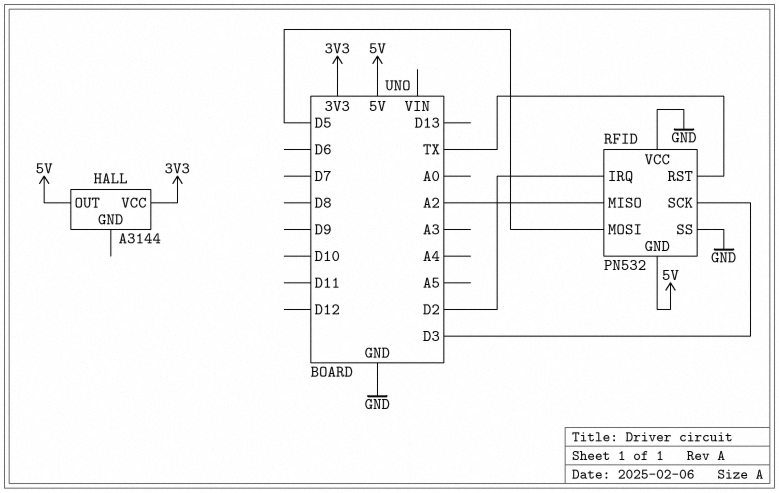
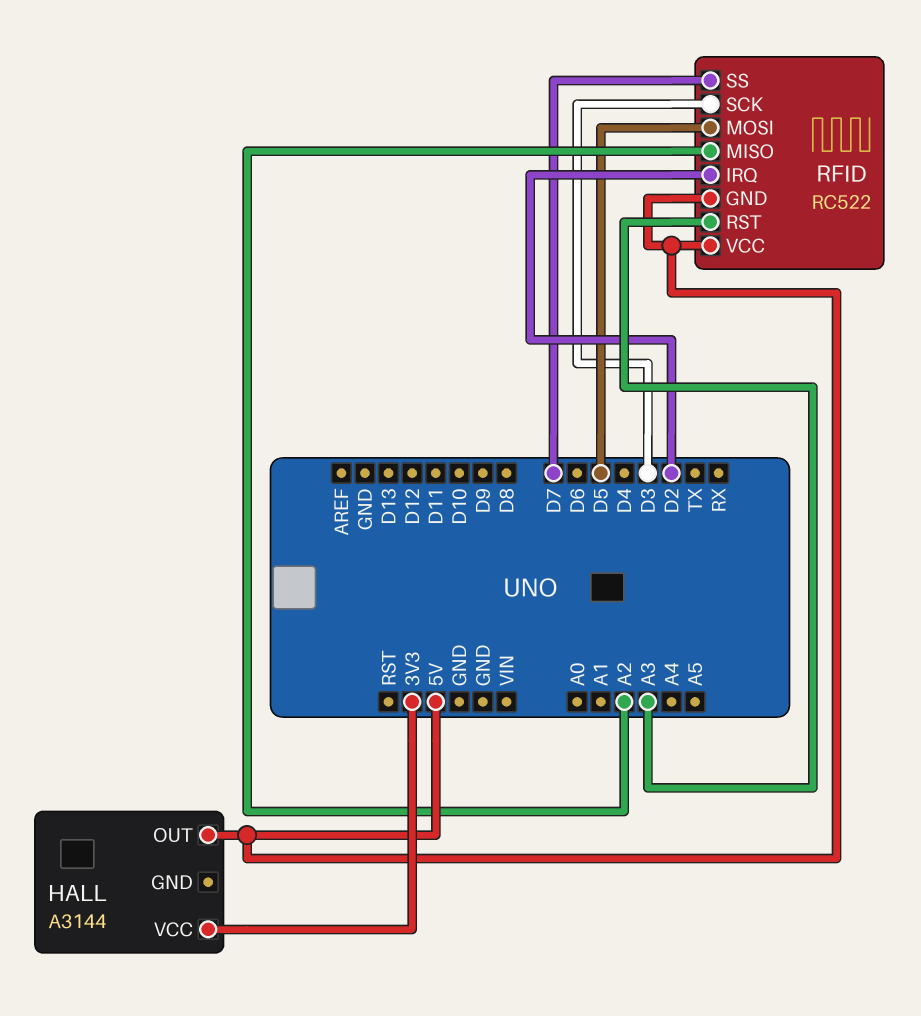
RFID: PN532 -> RC522
RFID pin RST: TX -> A3
RFID pin SS: GND -> D7
RFID pin VCC: GND -> 5V

